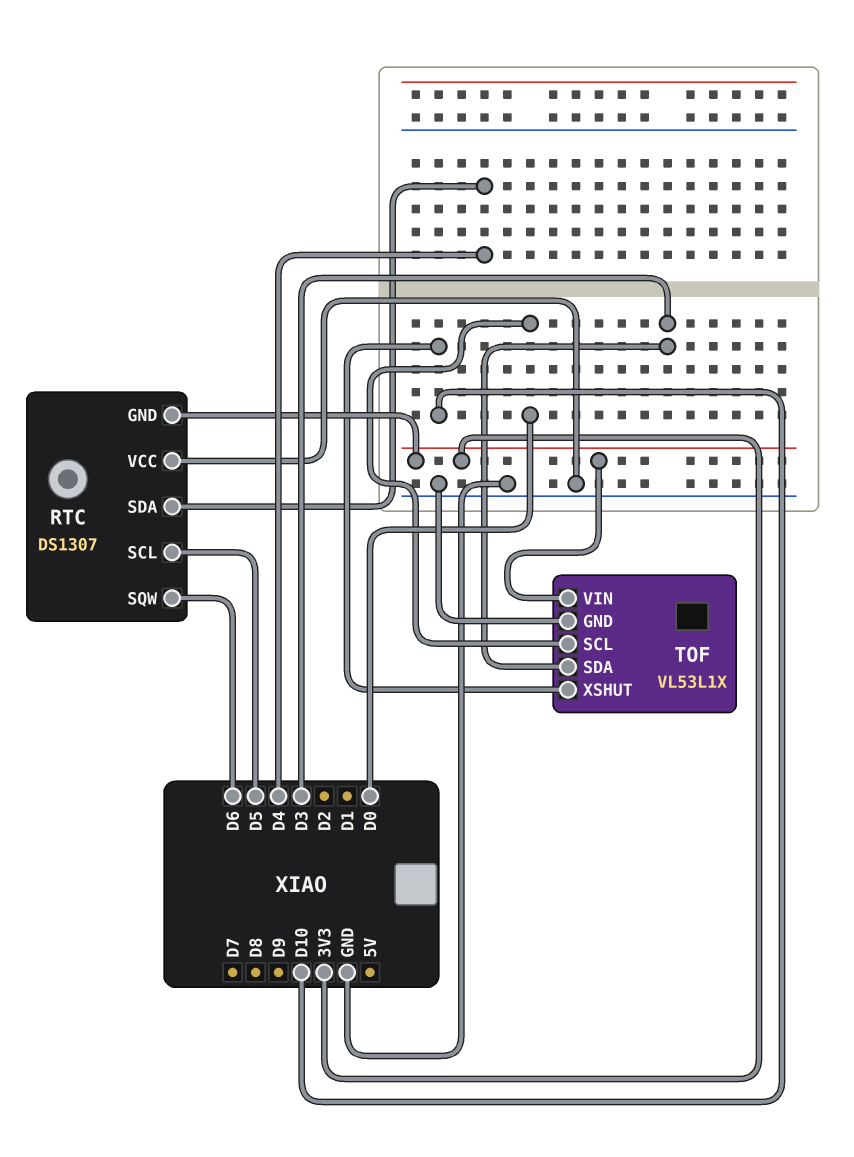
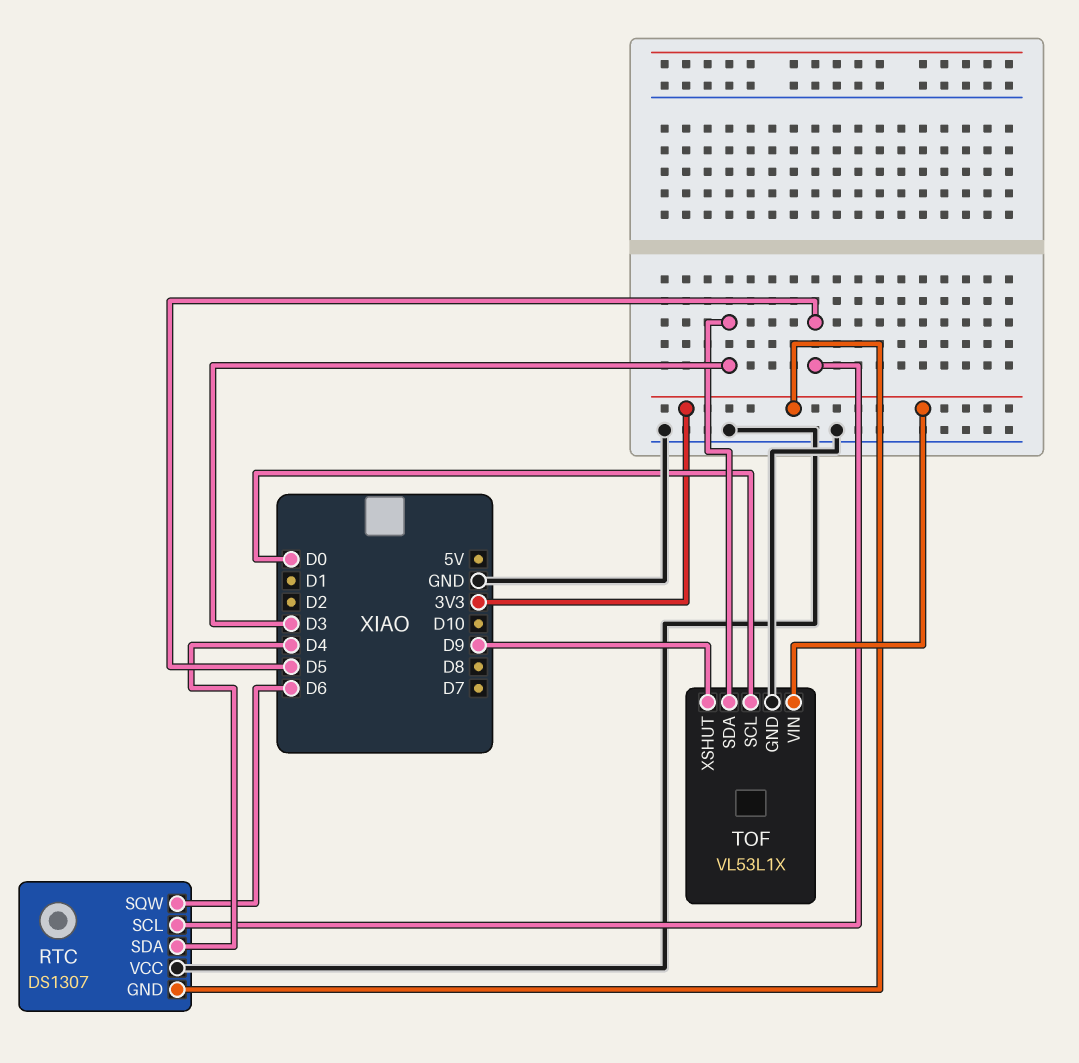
TOF pin XSHUT: D10 -> D9

